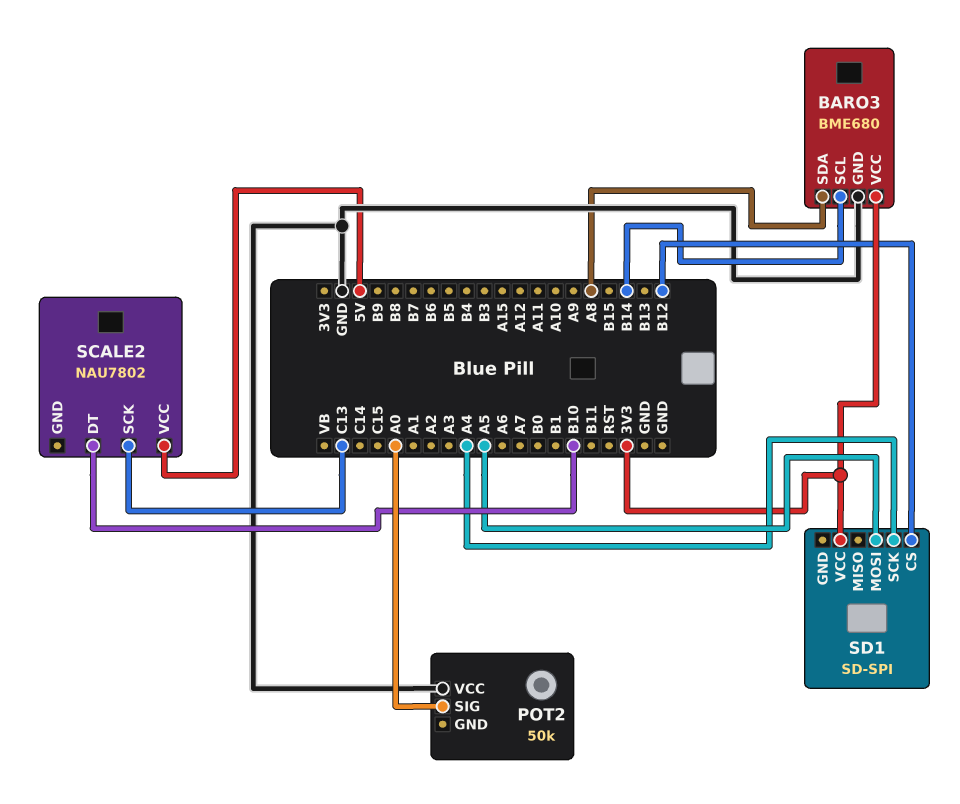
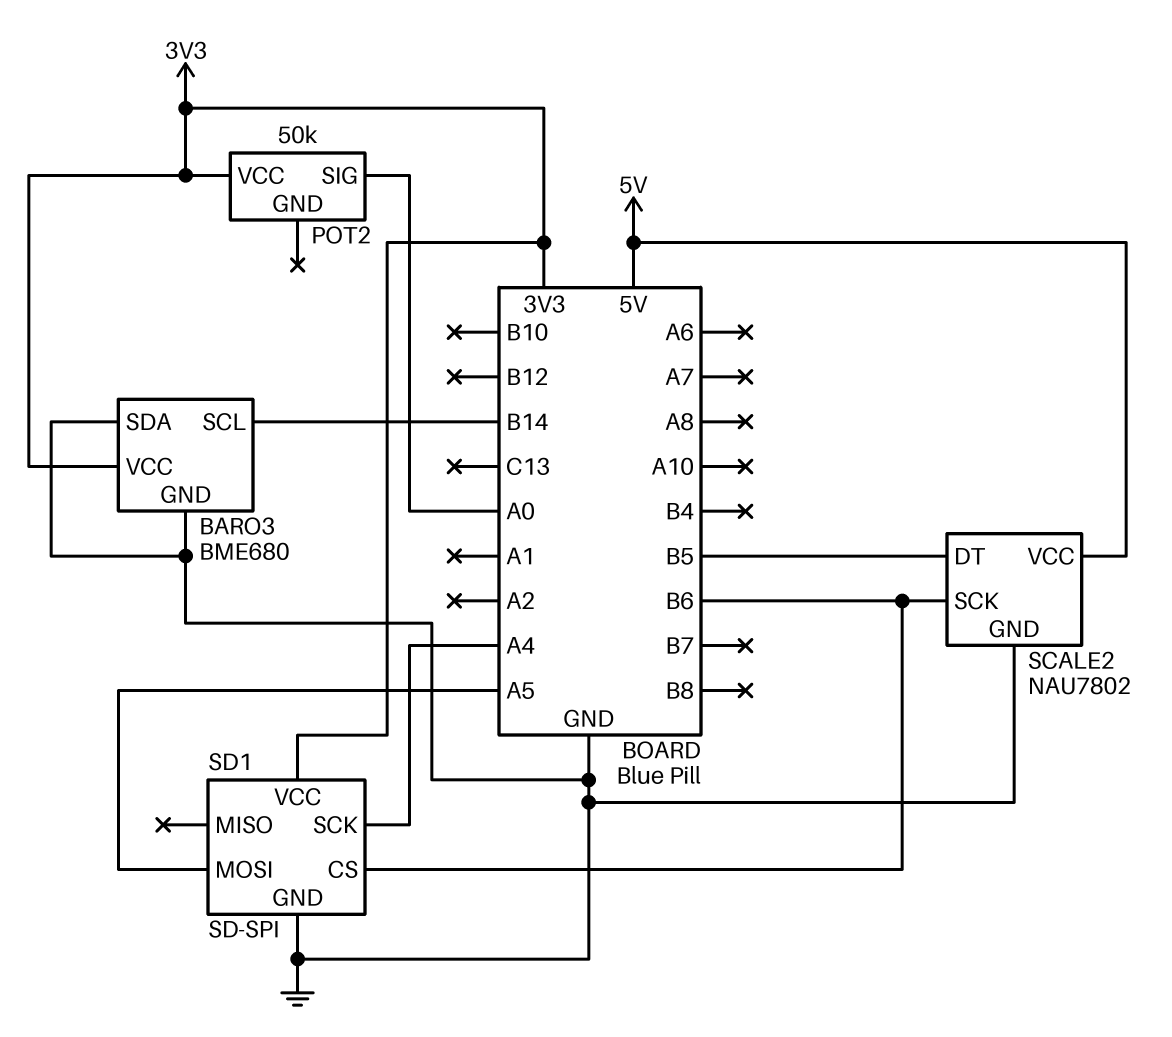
BARO3 pin SDA: A8 -> GND
POT2 pin VCC: GND -> 3V3
SCALE2 pin DT: B10 -> B5
SCALE2 pin GND: none -> GND
SCALE2 pin SCK: C13 -> B6
SD1 pin CS: B12 -> B6
SD1 pin GND: none -> GND

